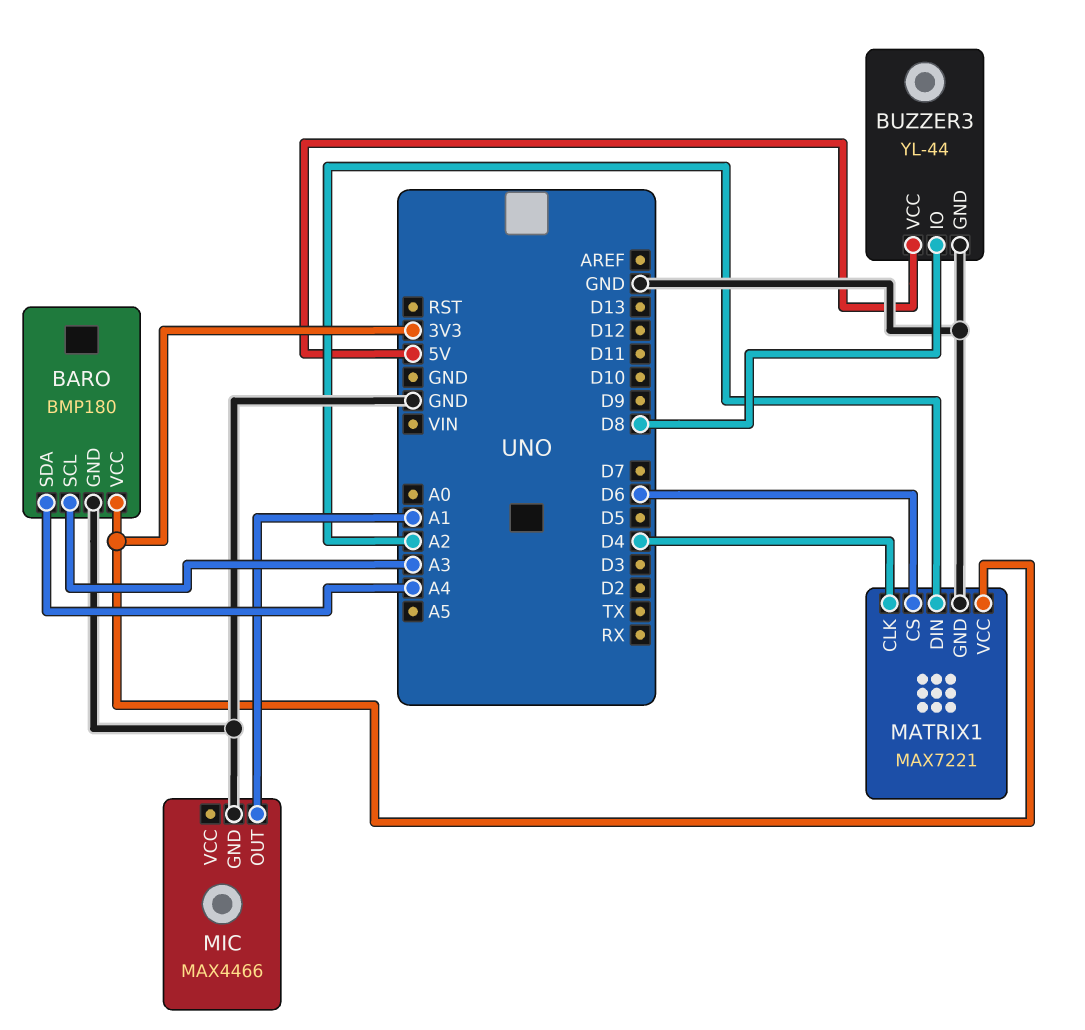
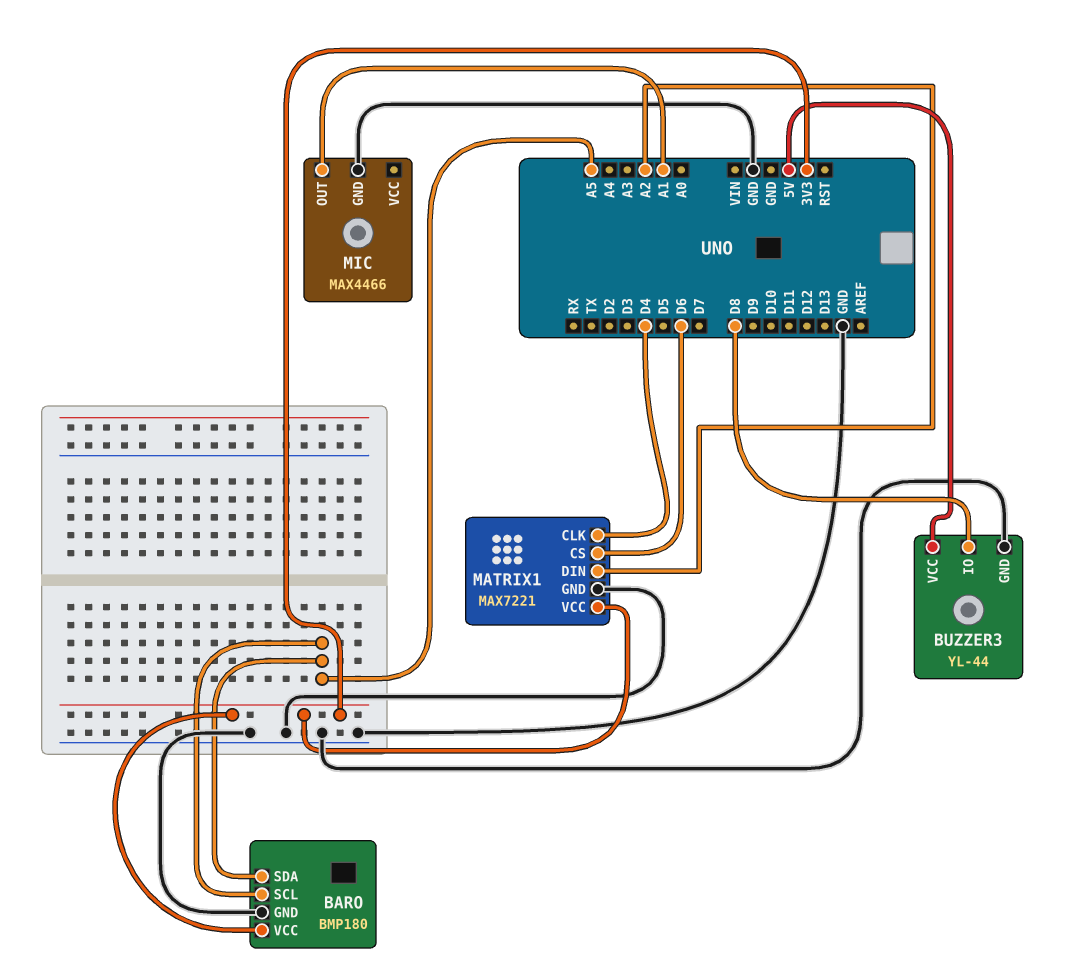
BARO pin SCL: A3 -> A5
BARO pin SDA: A4 -> A5

